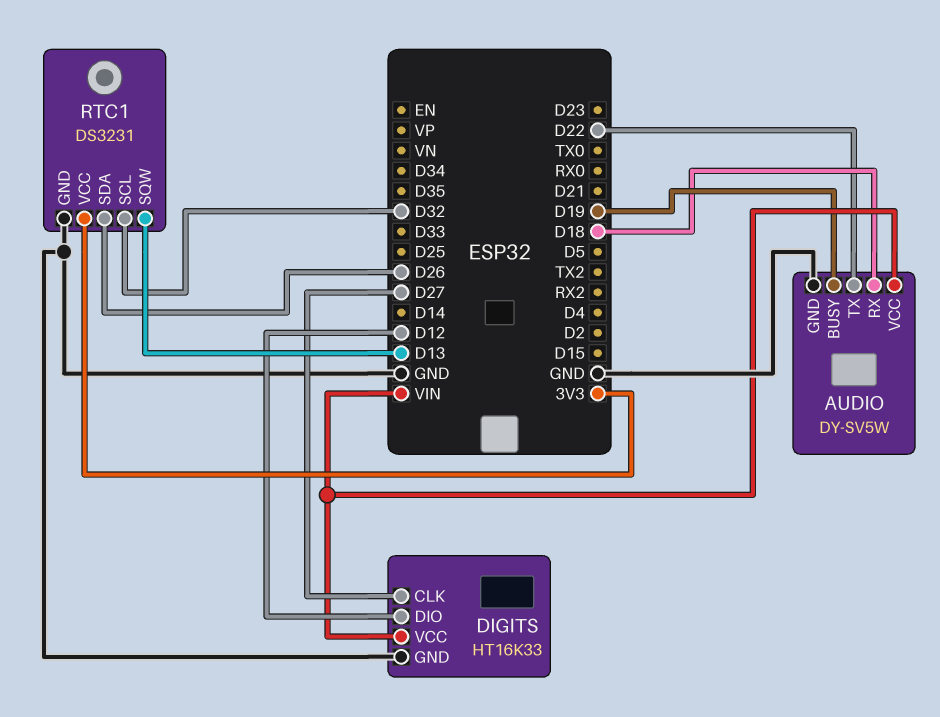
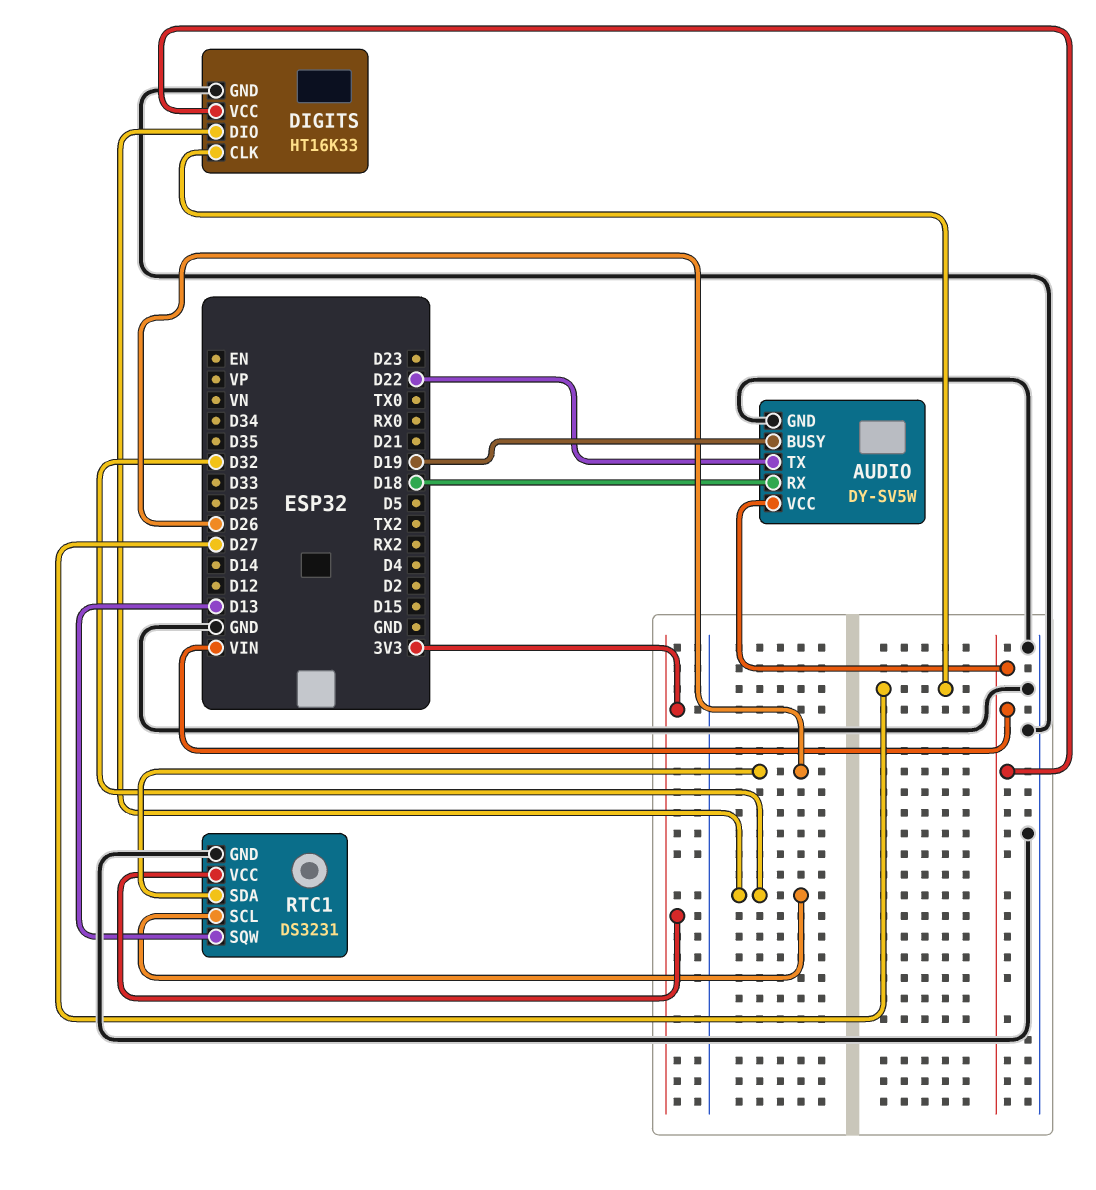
DIGITS pin DIO: D12 -> D32

